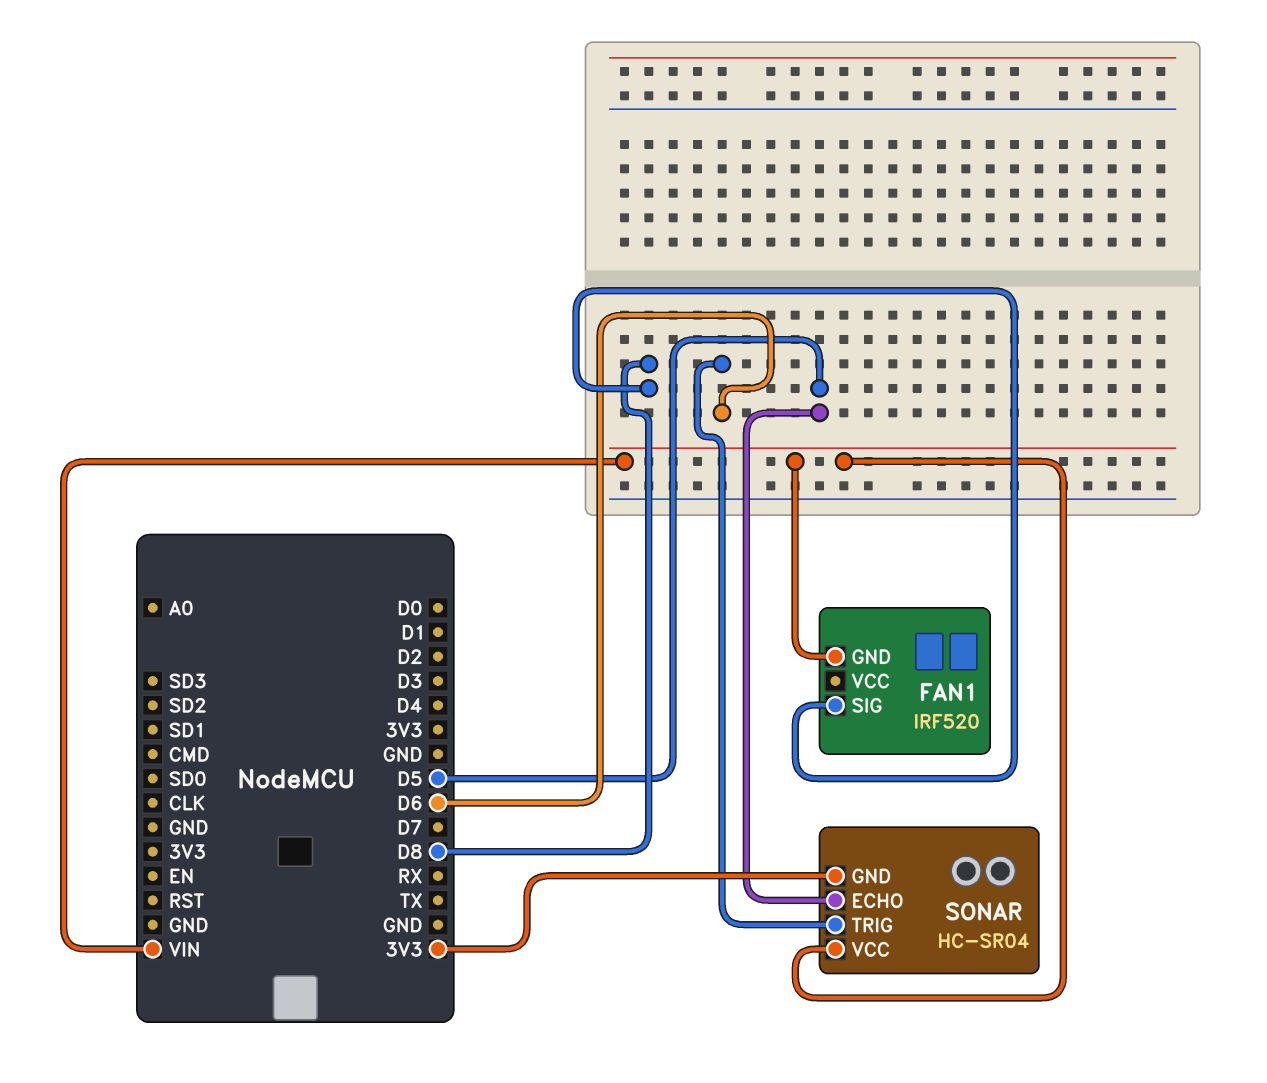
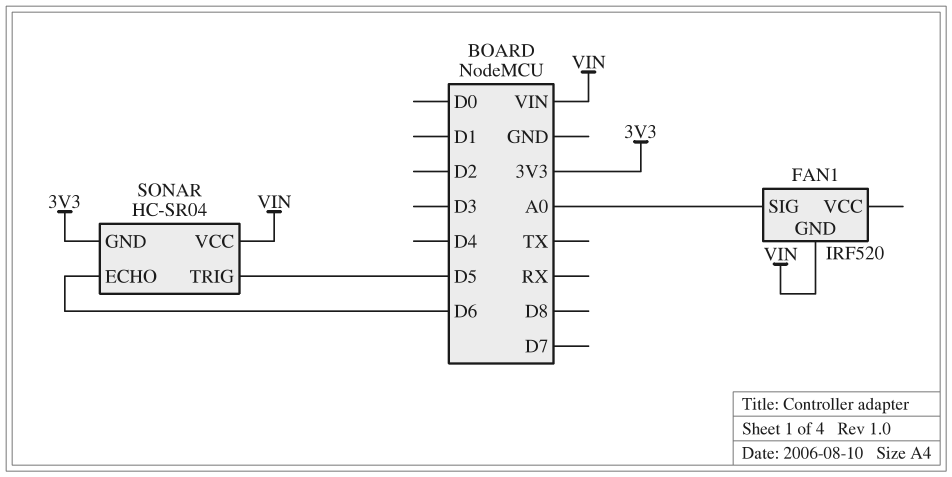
FAN1 pin SIG: D8 -> A0
SONAR pin ECHO: D5 -> D6
SONAR pin TRIG: D6 -> D5

